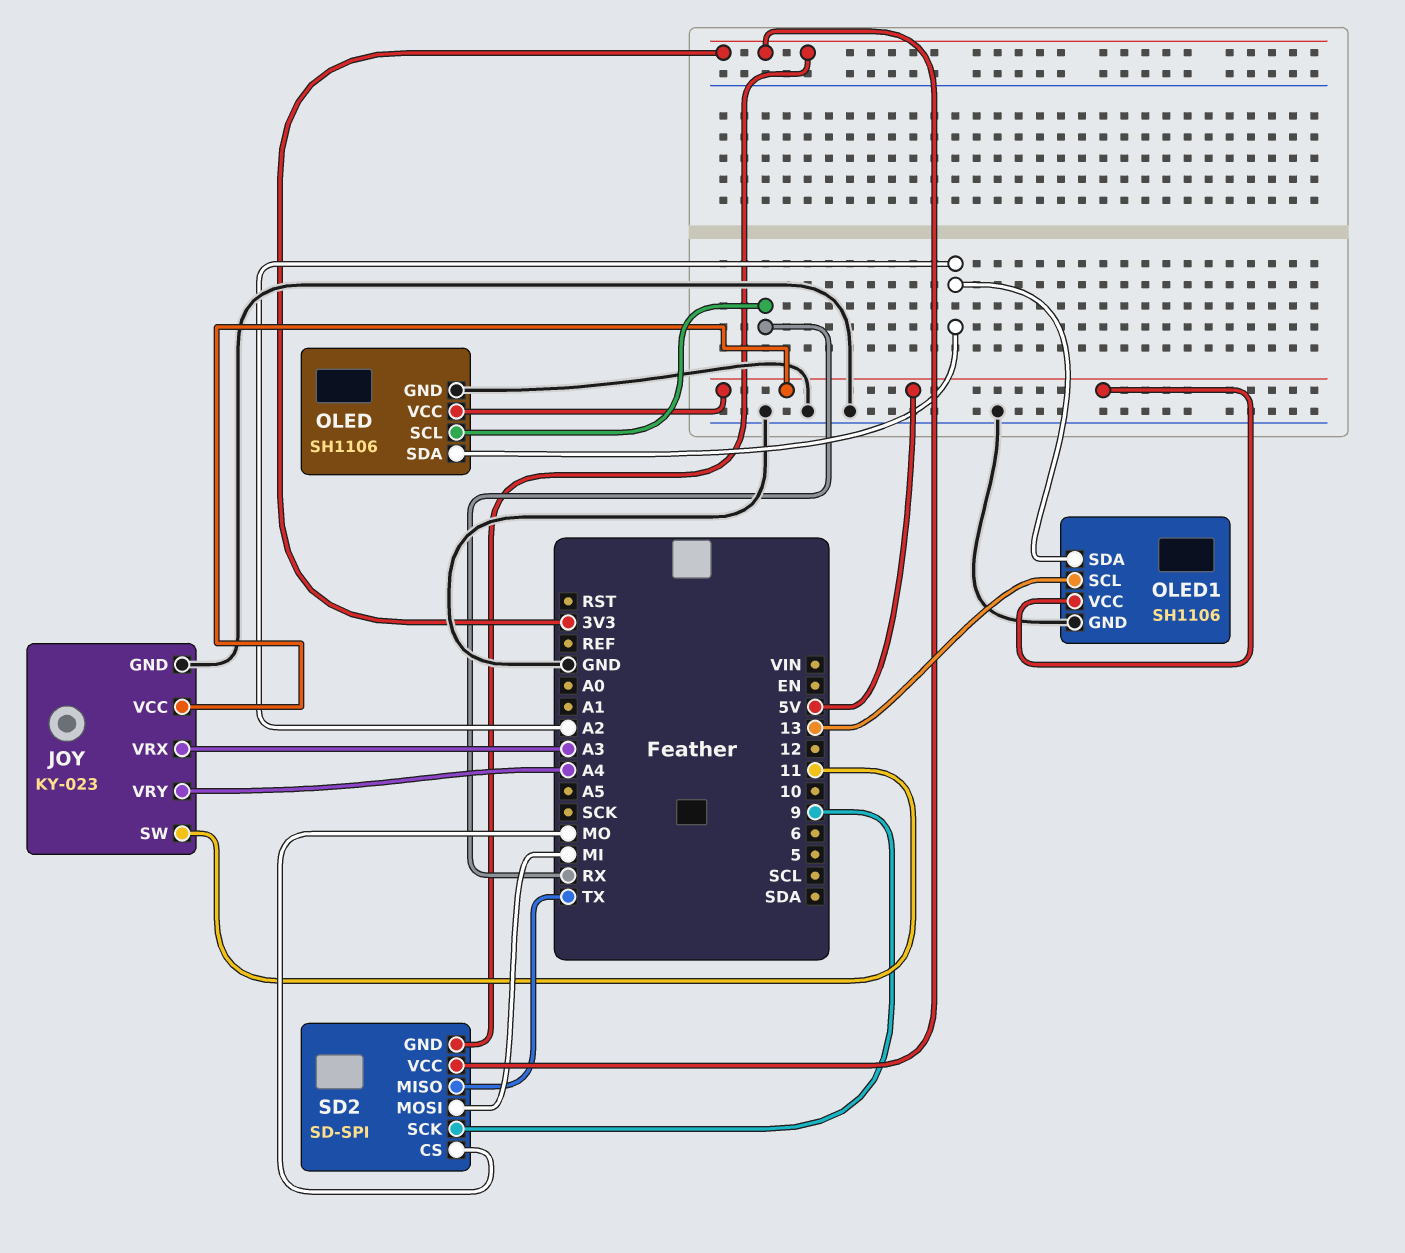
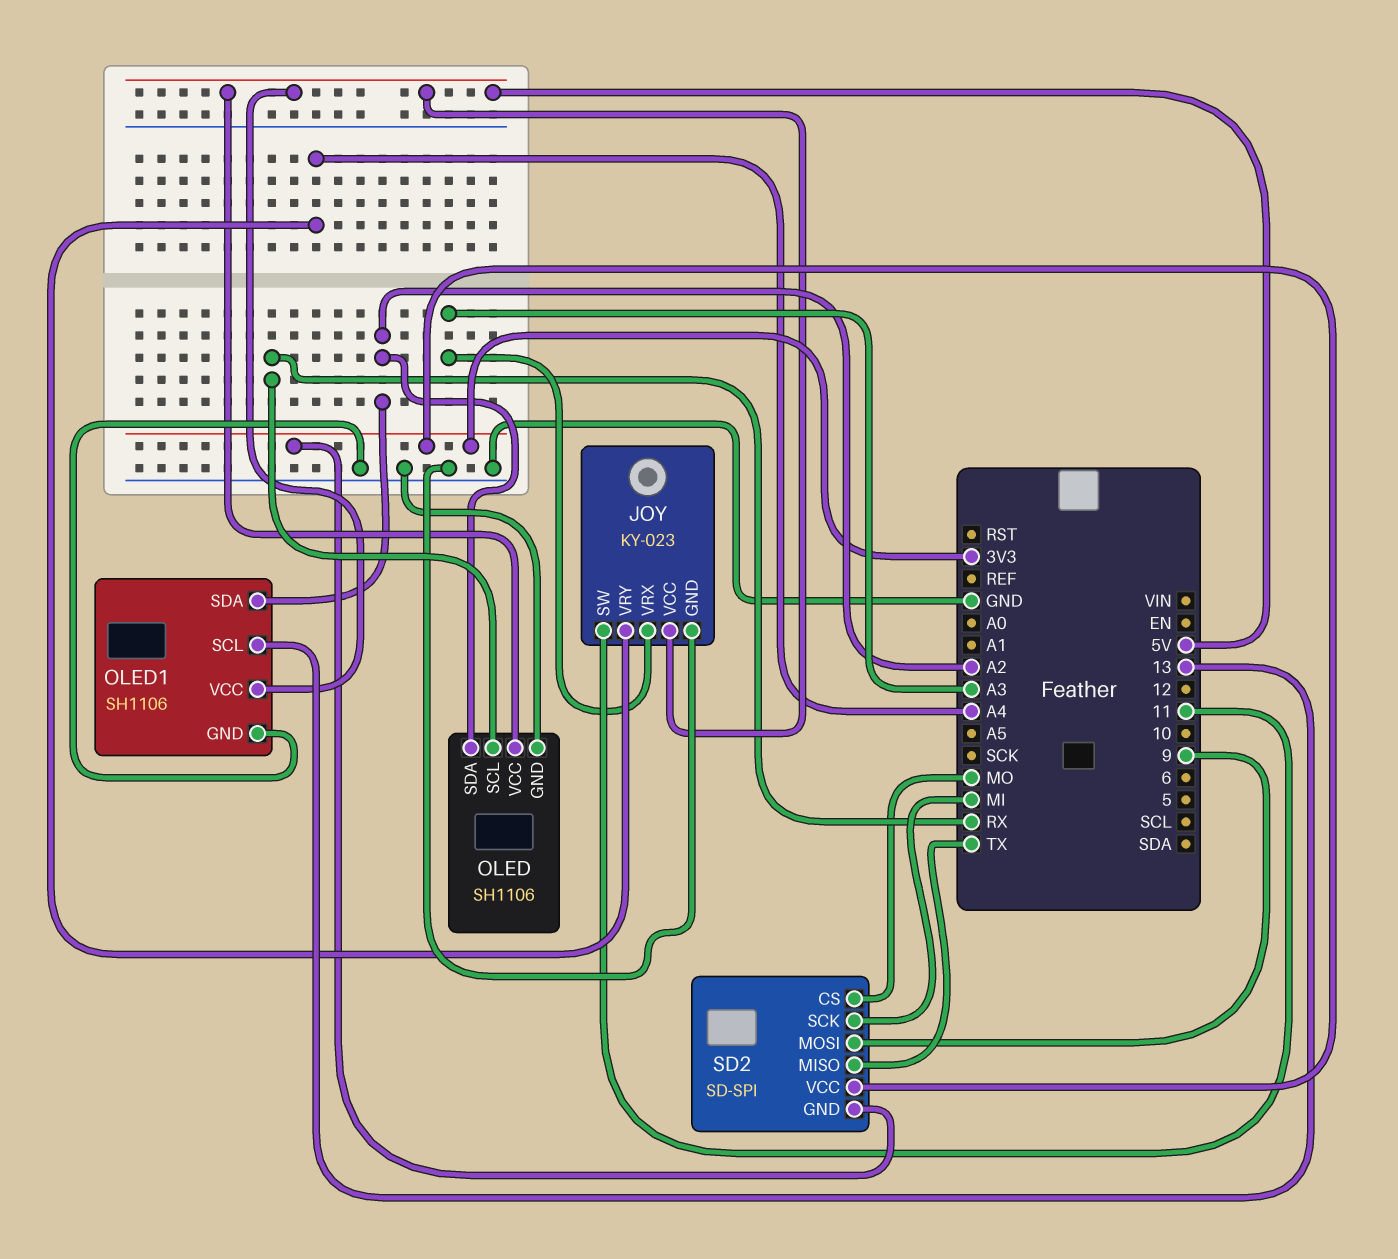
SD2 pin MOSI: MI -> 9
SD2 pin SCK: 9 -> MI

